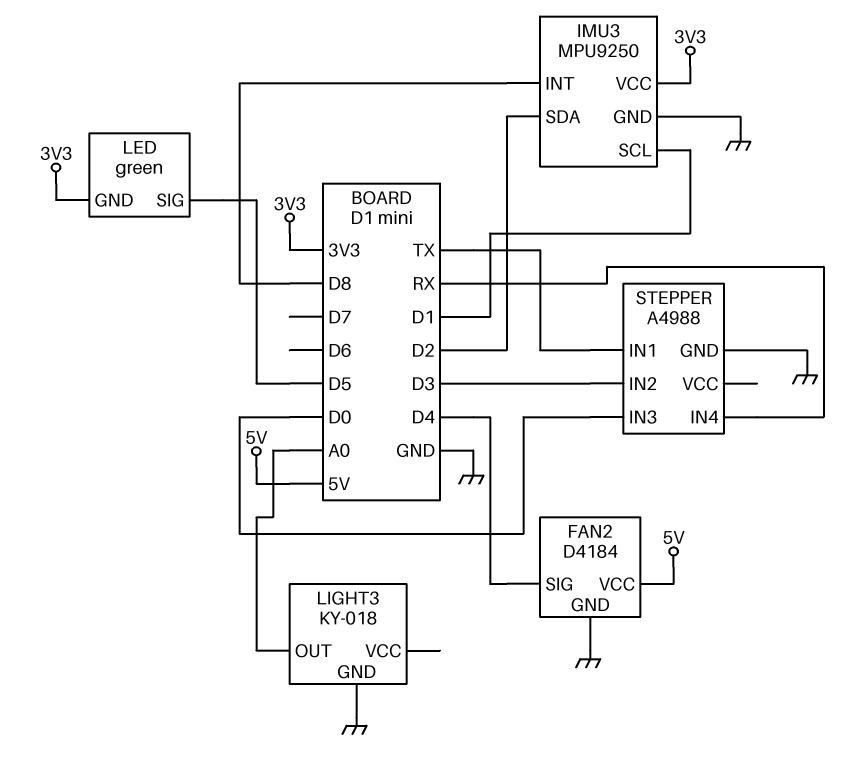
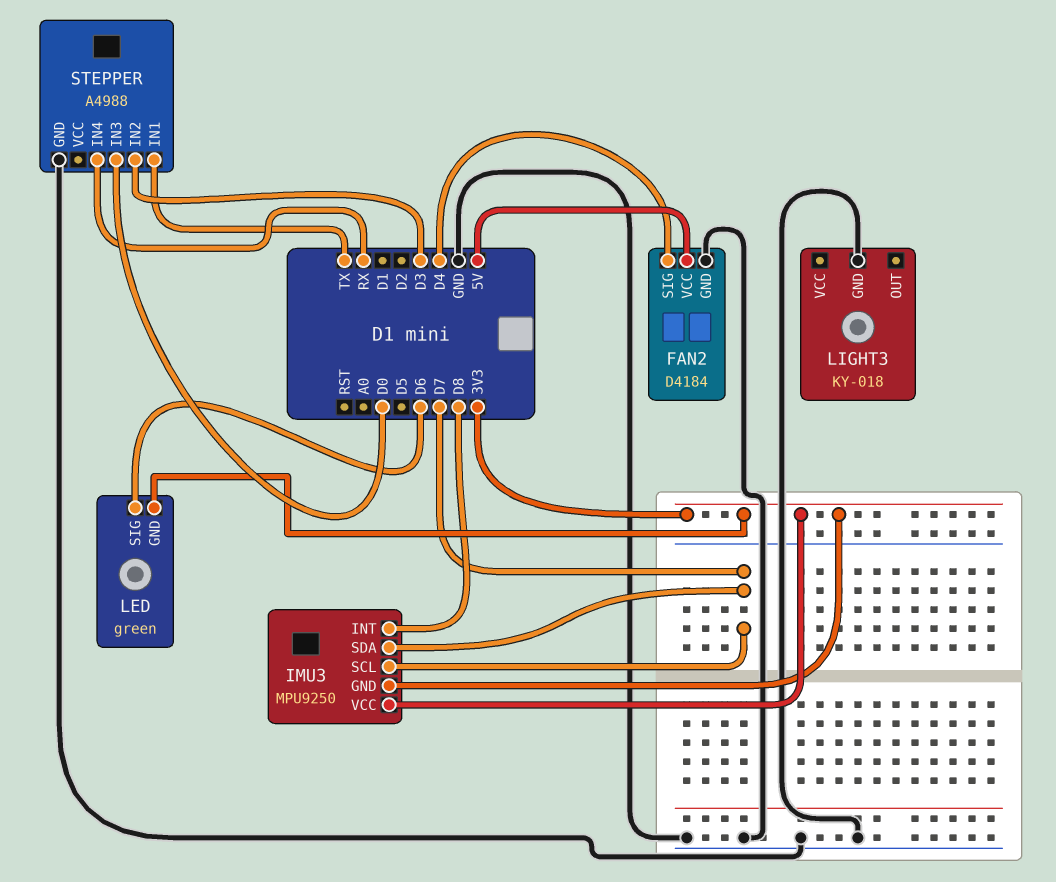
IMU3 pin GND: GND -> 3V3
IMU3 pin SCL: D1 -> D7
IMU3 pin SDA: D2 -> D7
LED pin SIG: D5 -> D6
LIGHT3 pin OUT: A0 -> none

